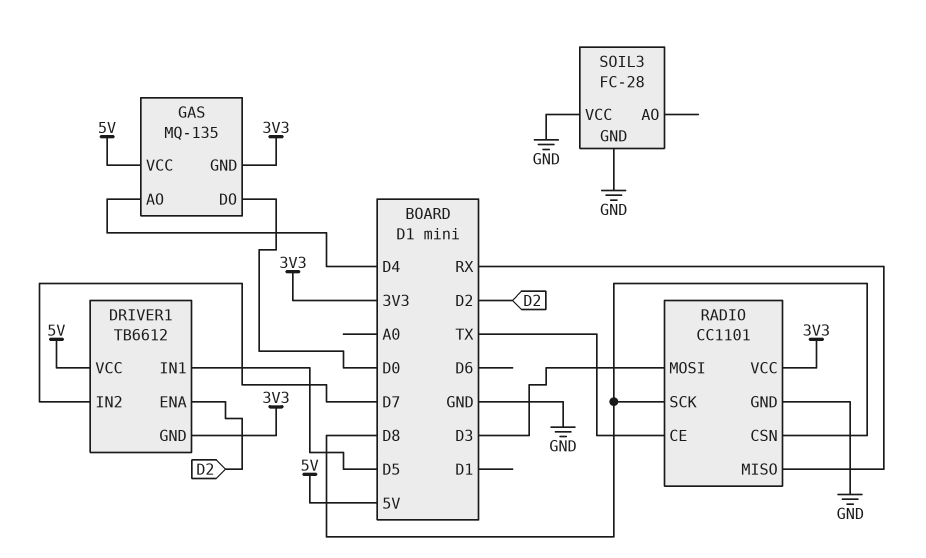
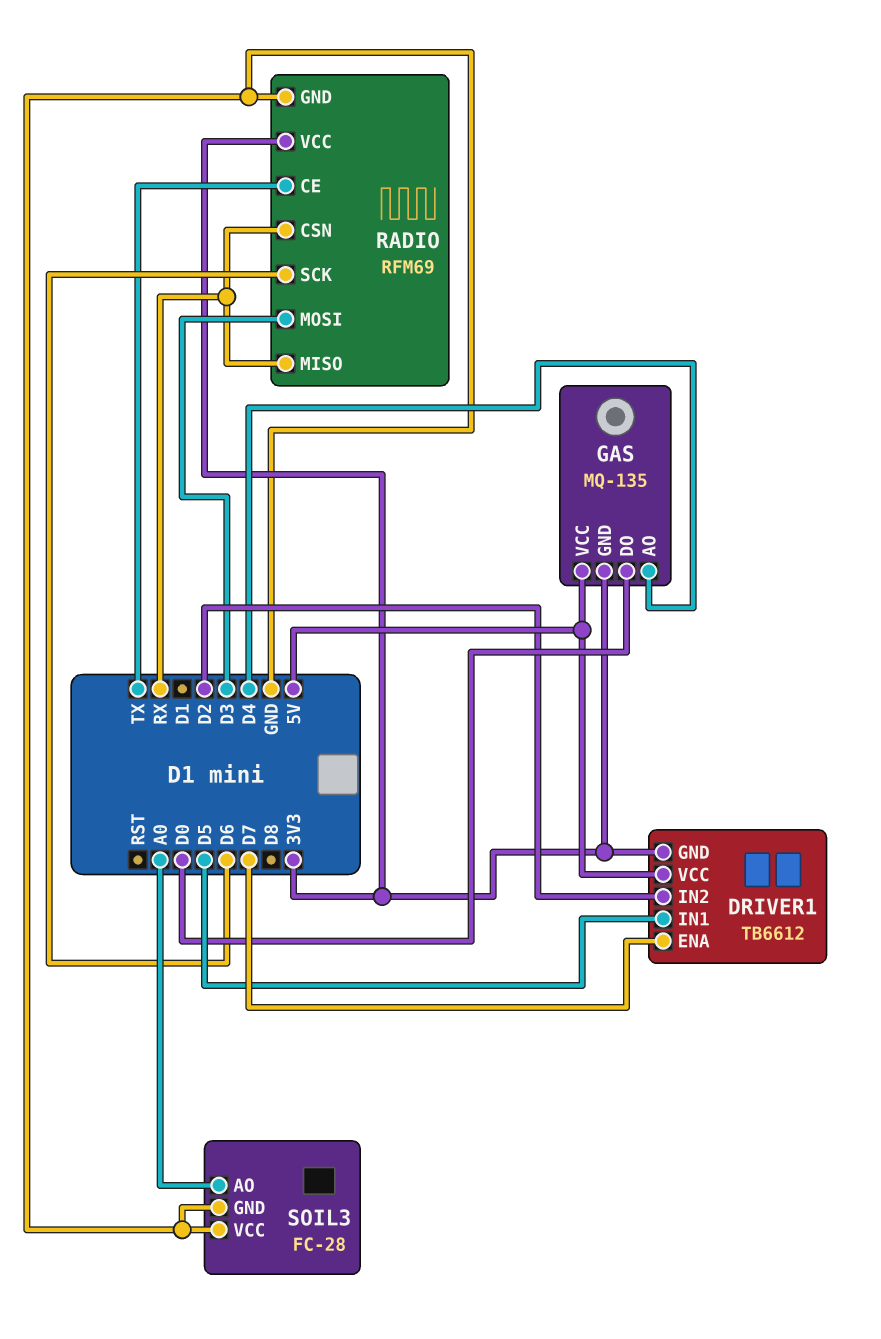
DRIVER1 pin ENA: D2 -> D7
DRIVER1 pin IN2: D7 -> D2
RADIO: CC1101 -> RFM69
RADIO pin CSN: D8 -> RX
RADIO pin SCK: D8 -> D6
SOIL3 pin AO: none -> A0

